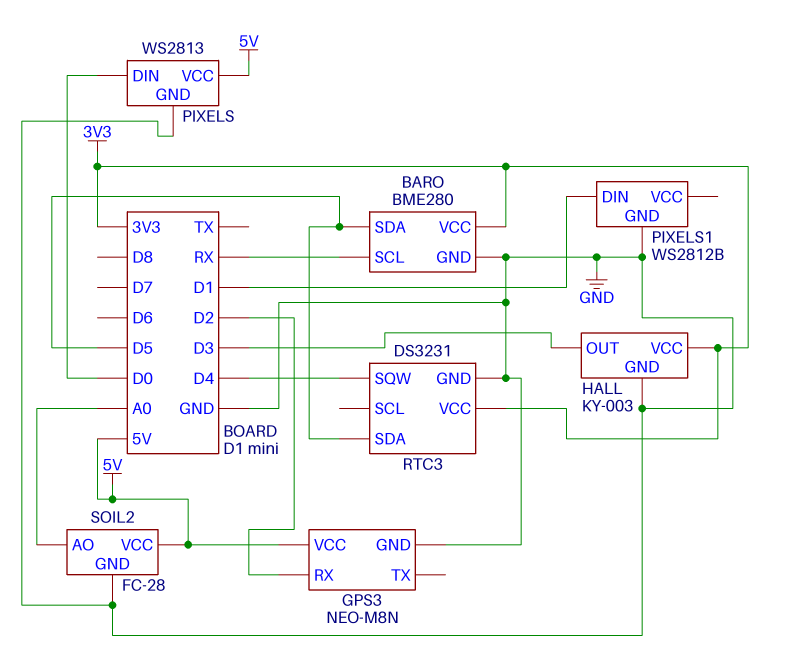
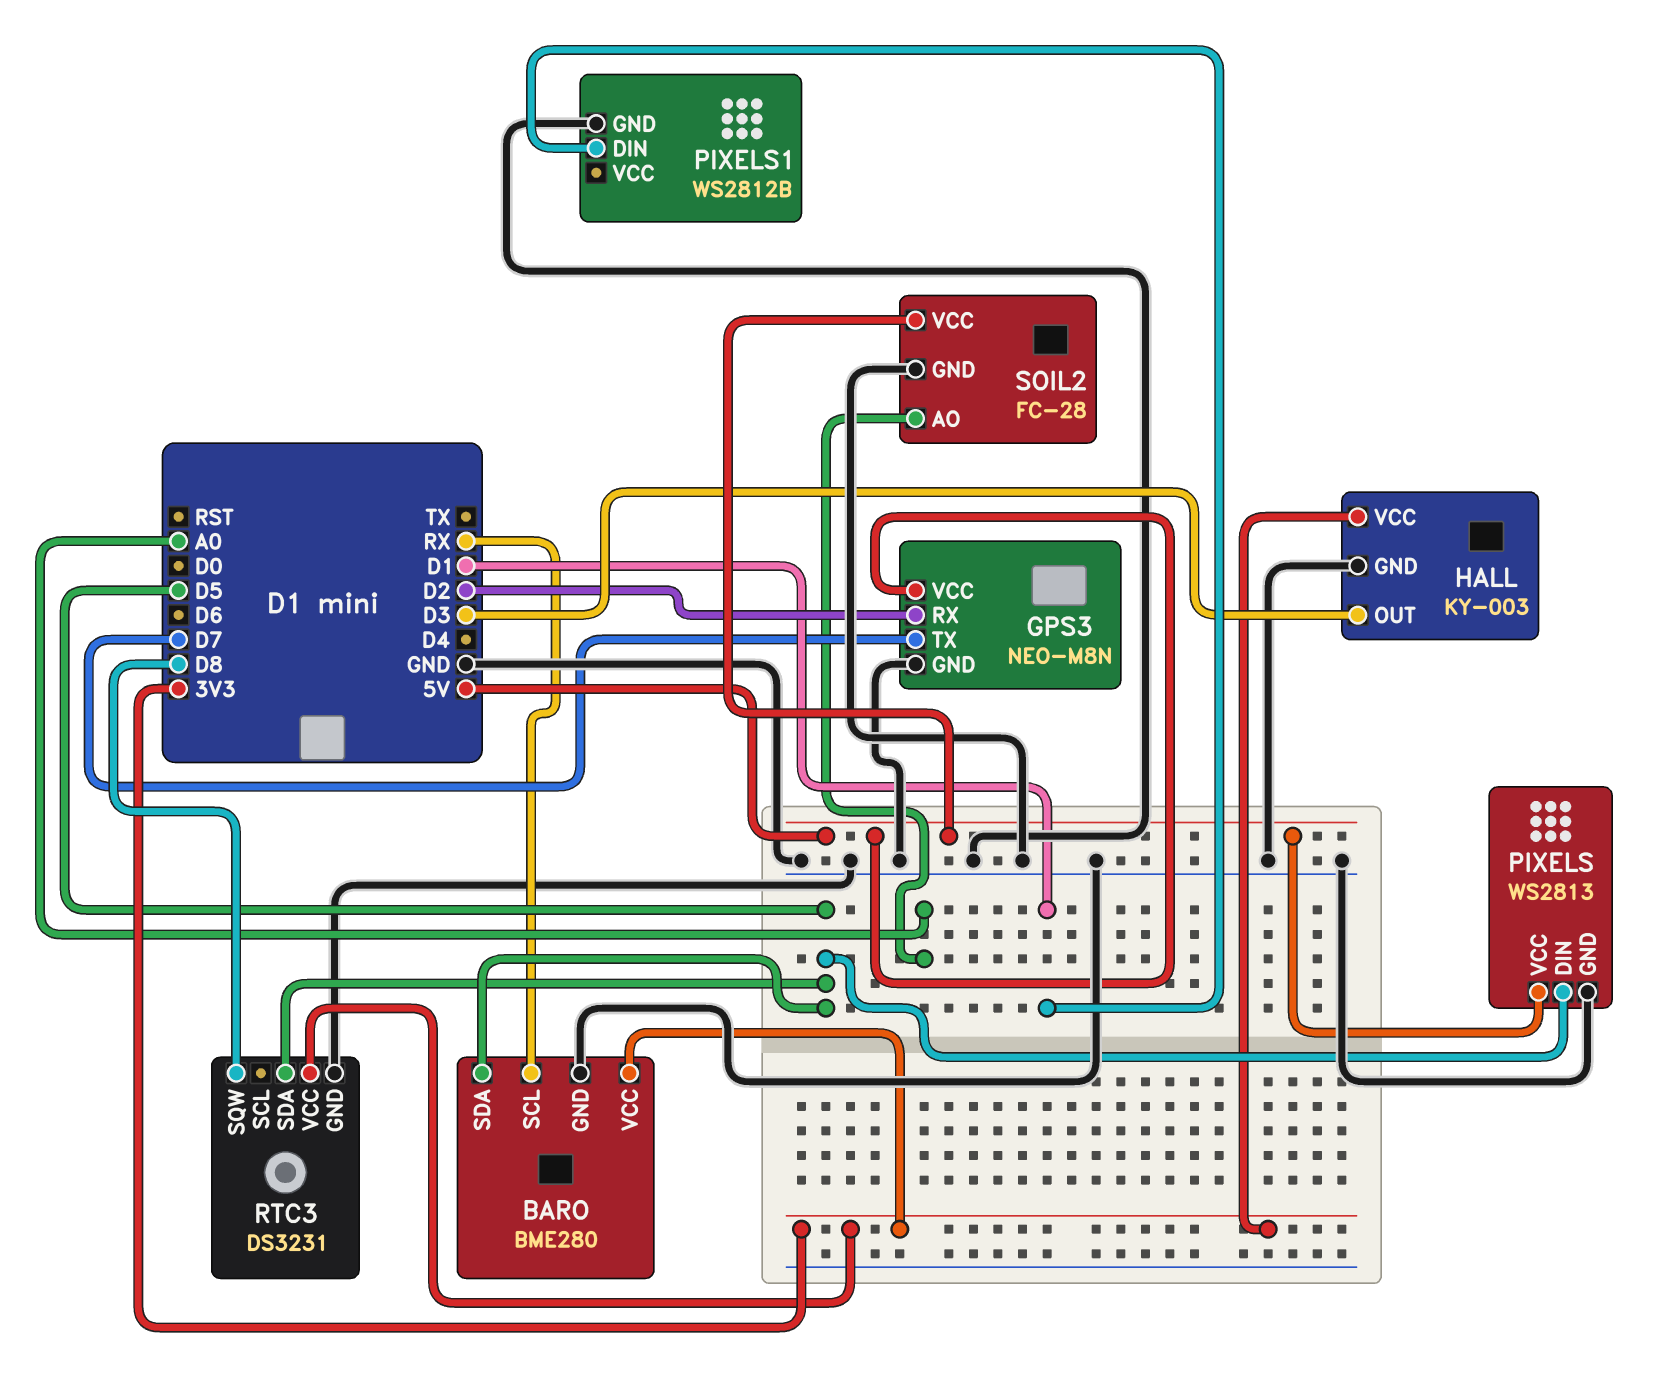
GPS3 pin TX: none -> D7
PIXELS pin DIN: D0 -> D5
RTC3 pin SQW: D4 -> D8

